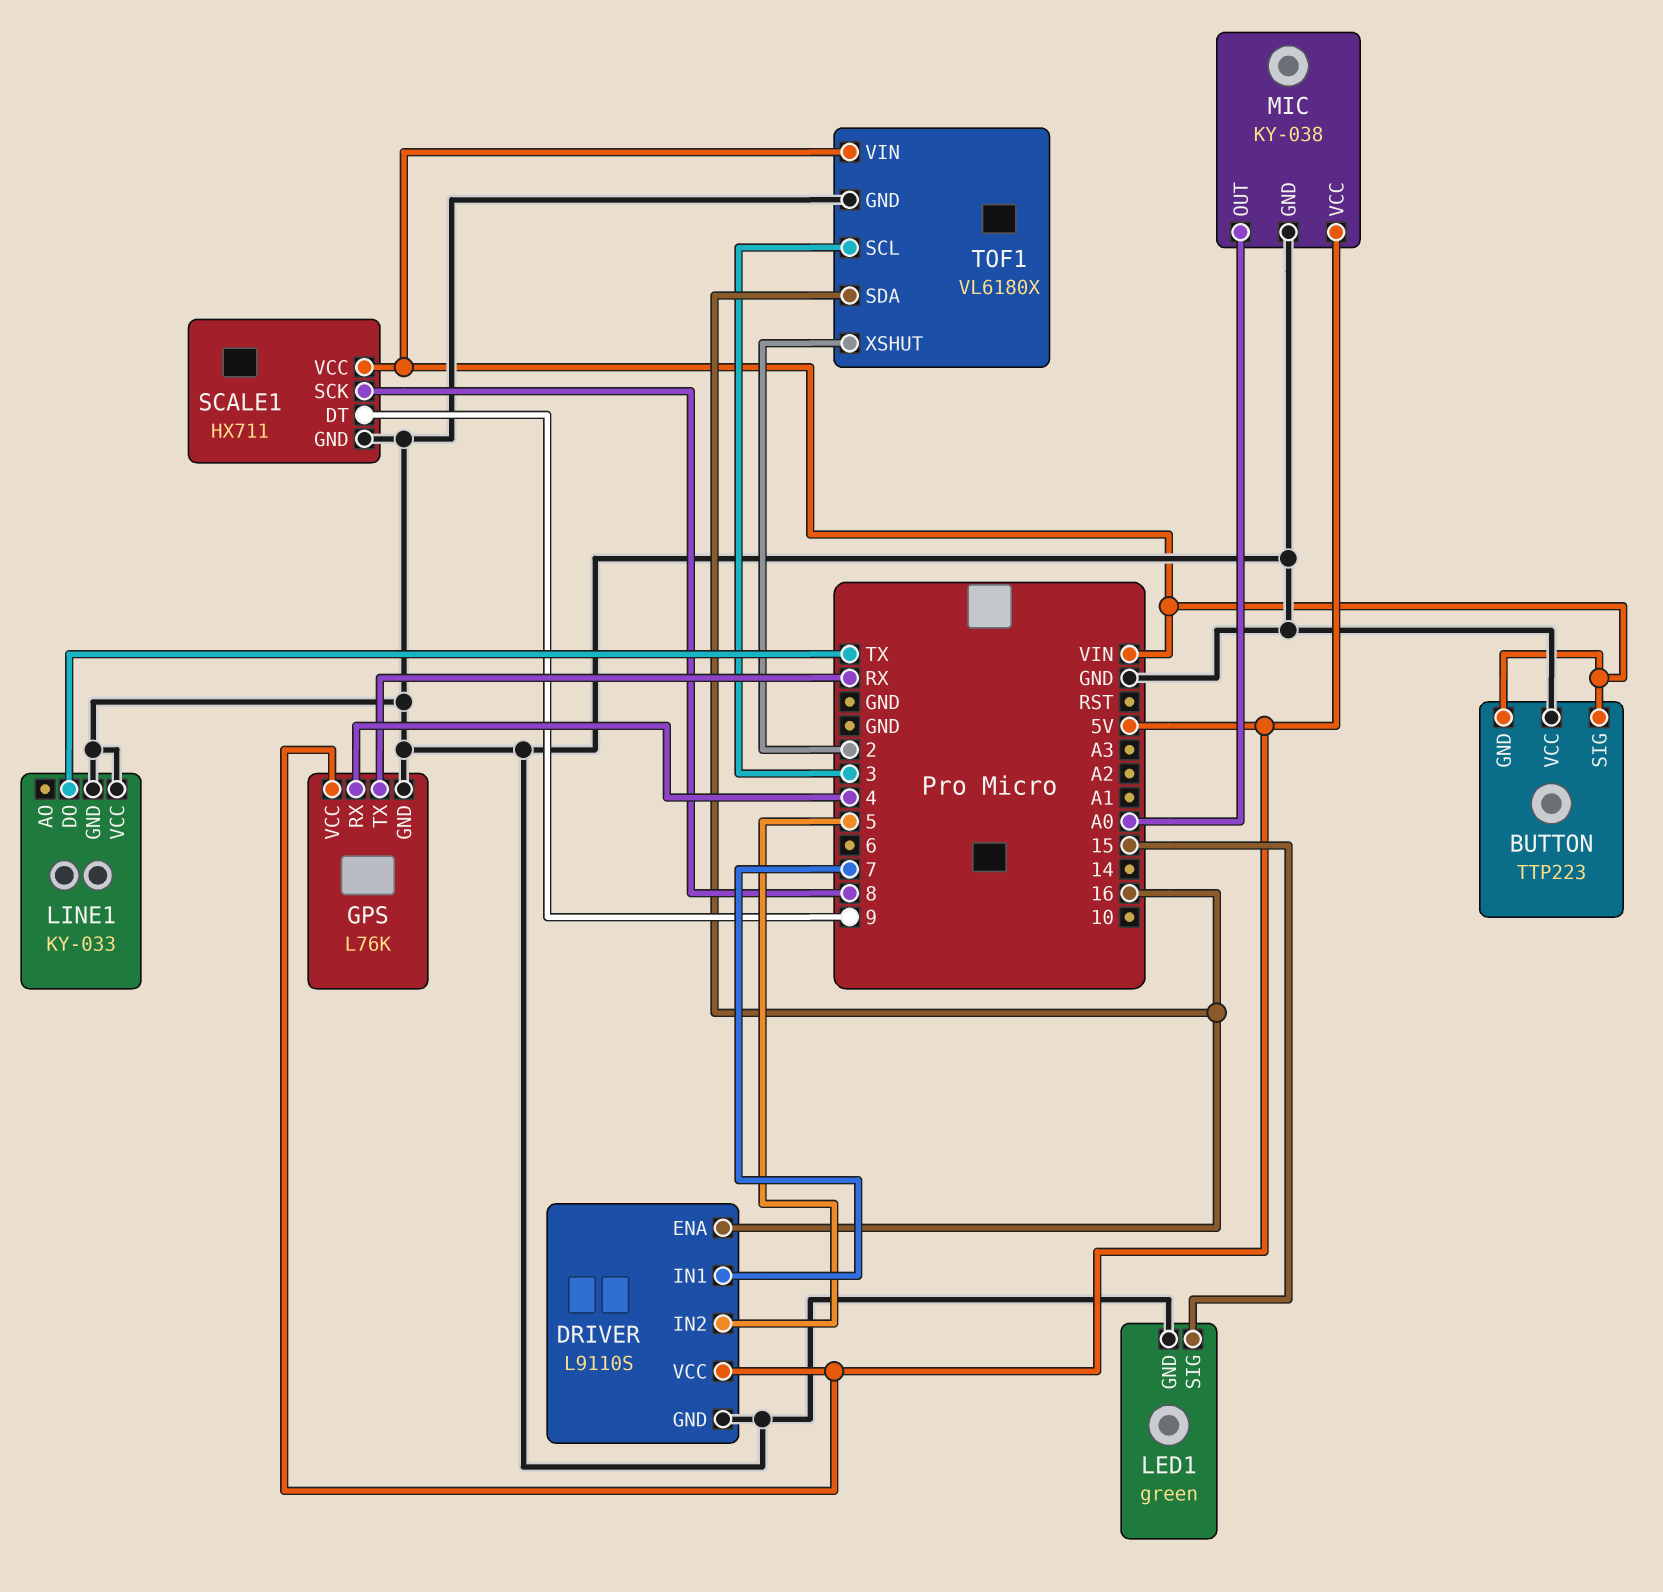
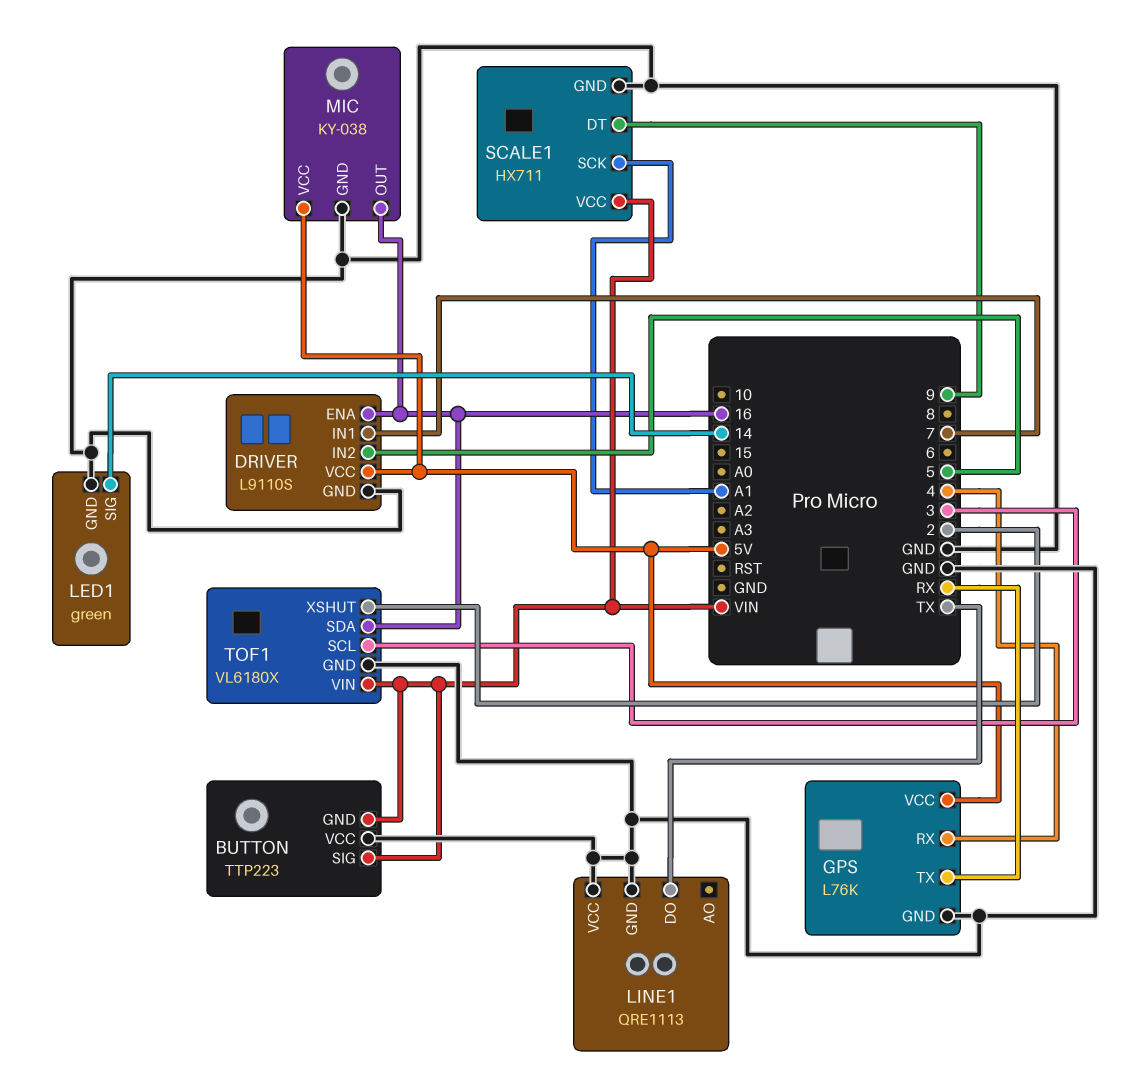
LED1 pin SIG: 15 -> 14
LINE1: KY-033 -> QRE1113
MIC pin OUT: A0 -> 16
SCALE1 pin SCK: 8 -> A1

